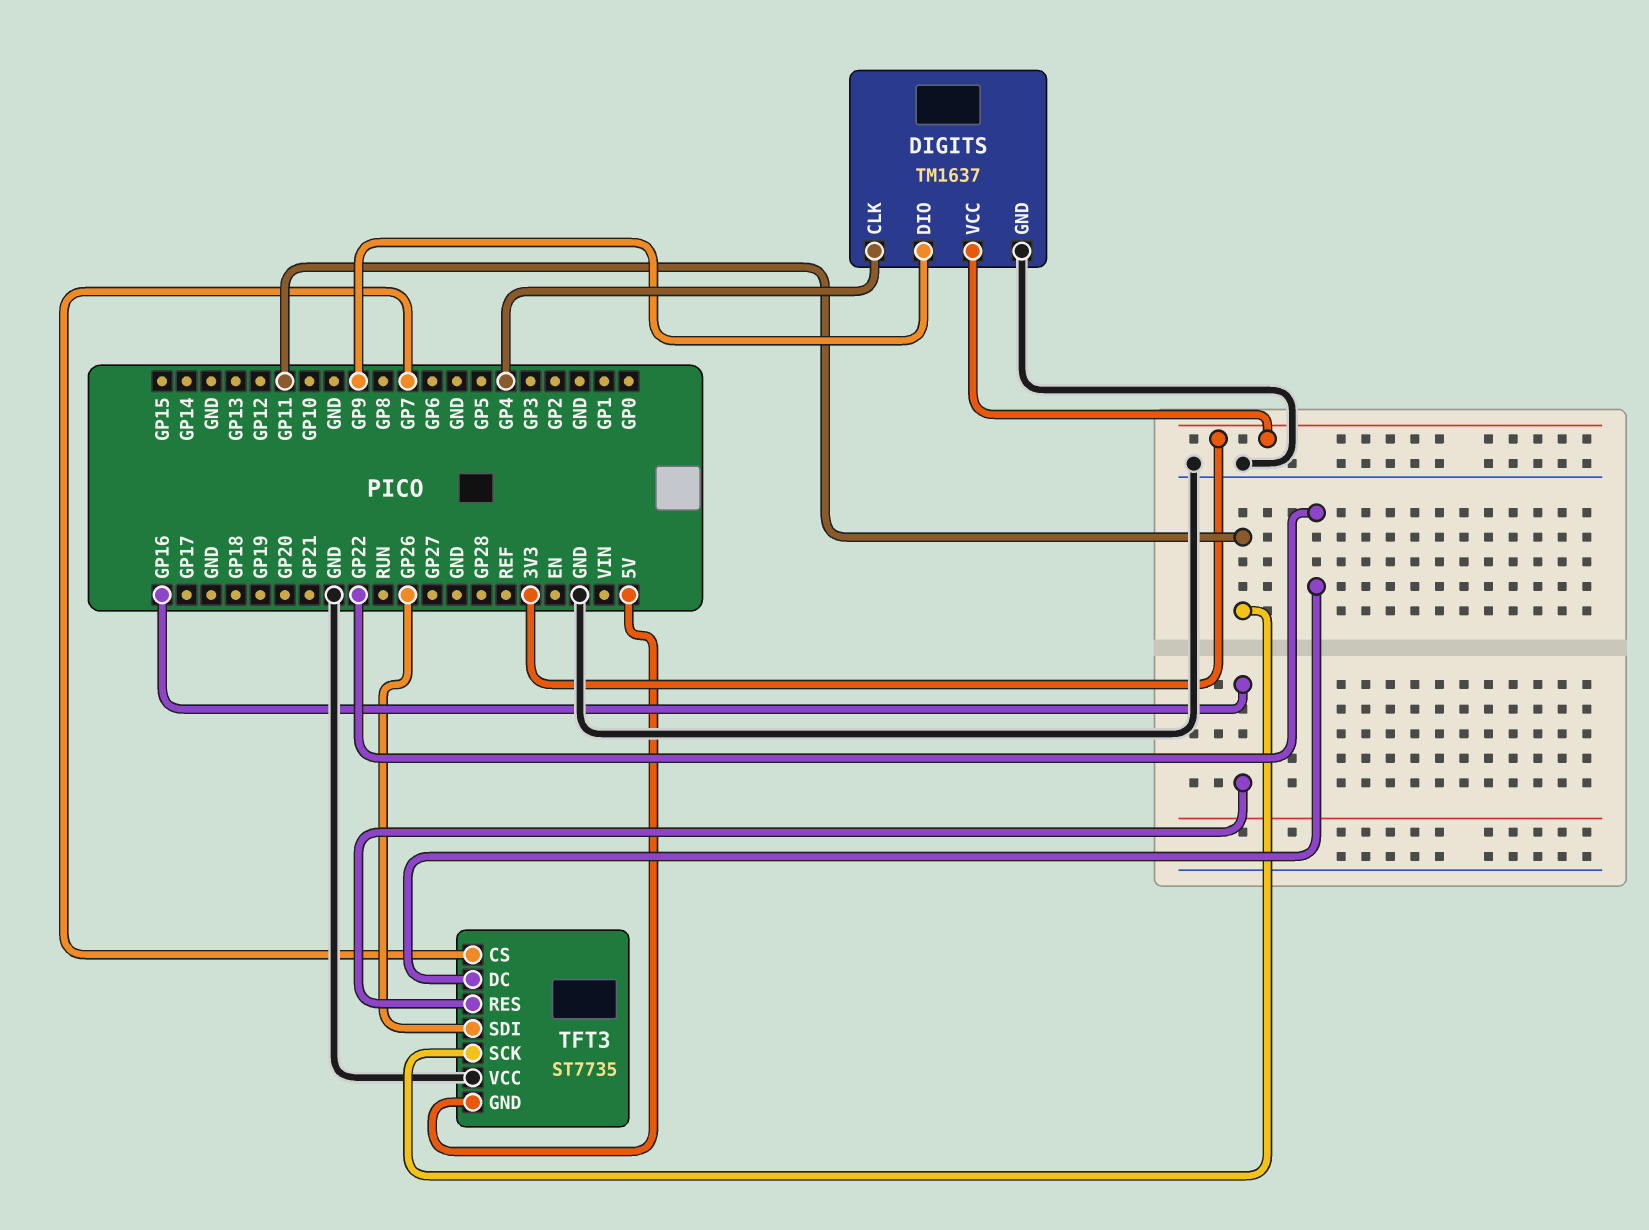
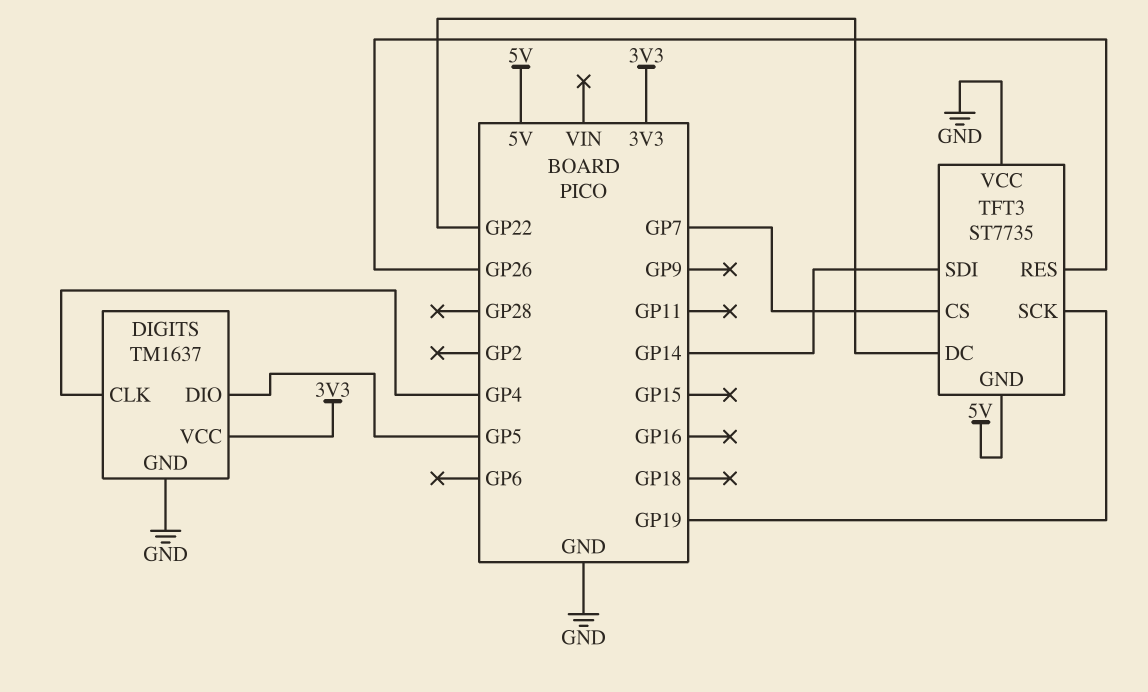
DIGITS pin DIO: GP9 -> GP5
TFT3 pin RES: GP16 -> GP26
TFT3 pin SCK: GP11 -> GP19
TFT3 pin SDI: GP26 -> GP14

